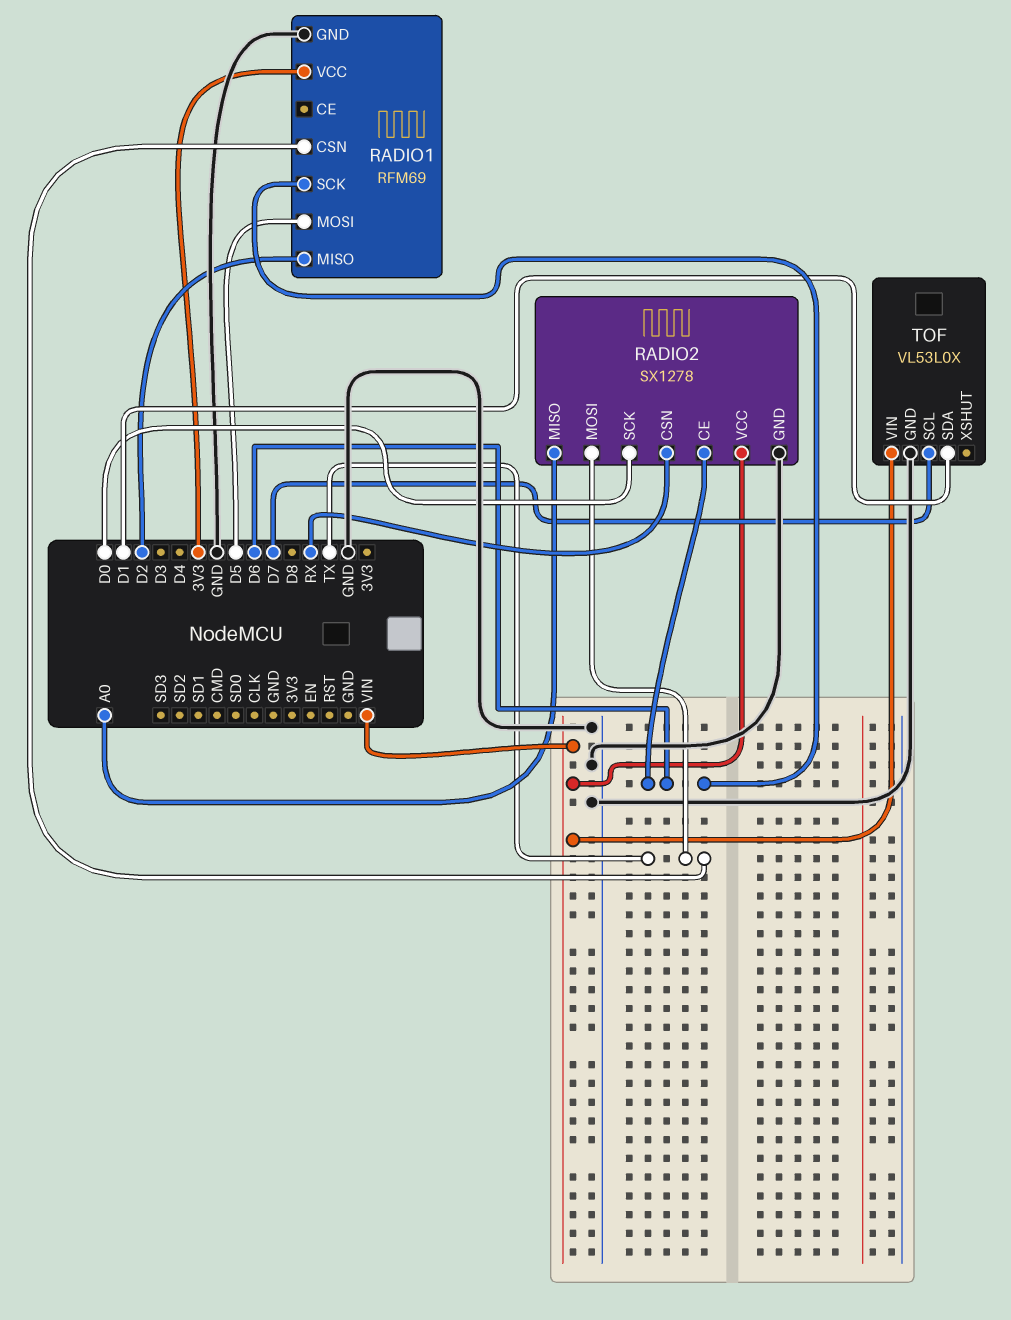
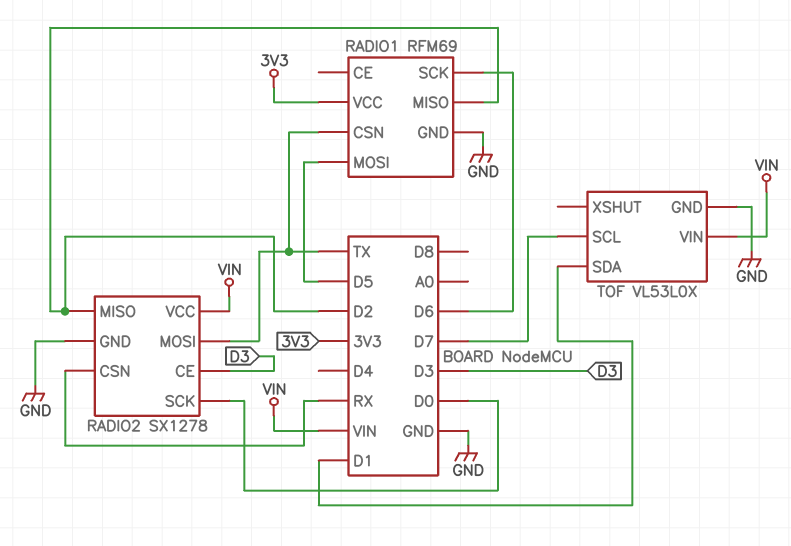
RADIO2 pin CE: D6 -> D3
RADIO2 pin MISO: A0 -> D2

